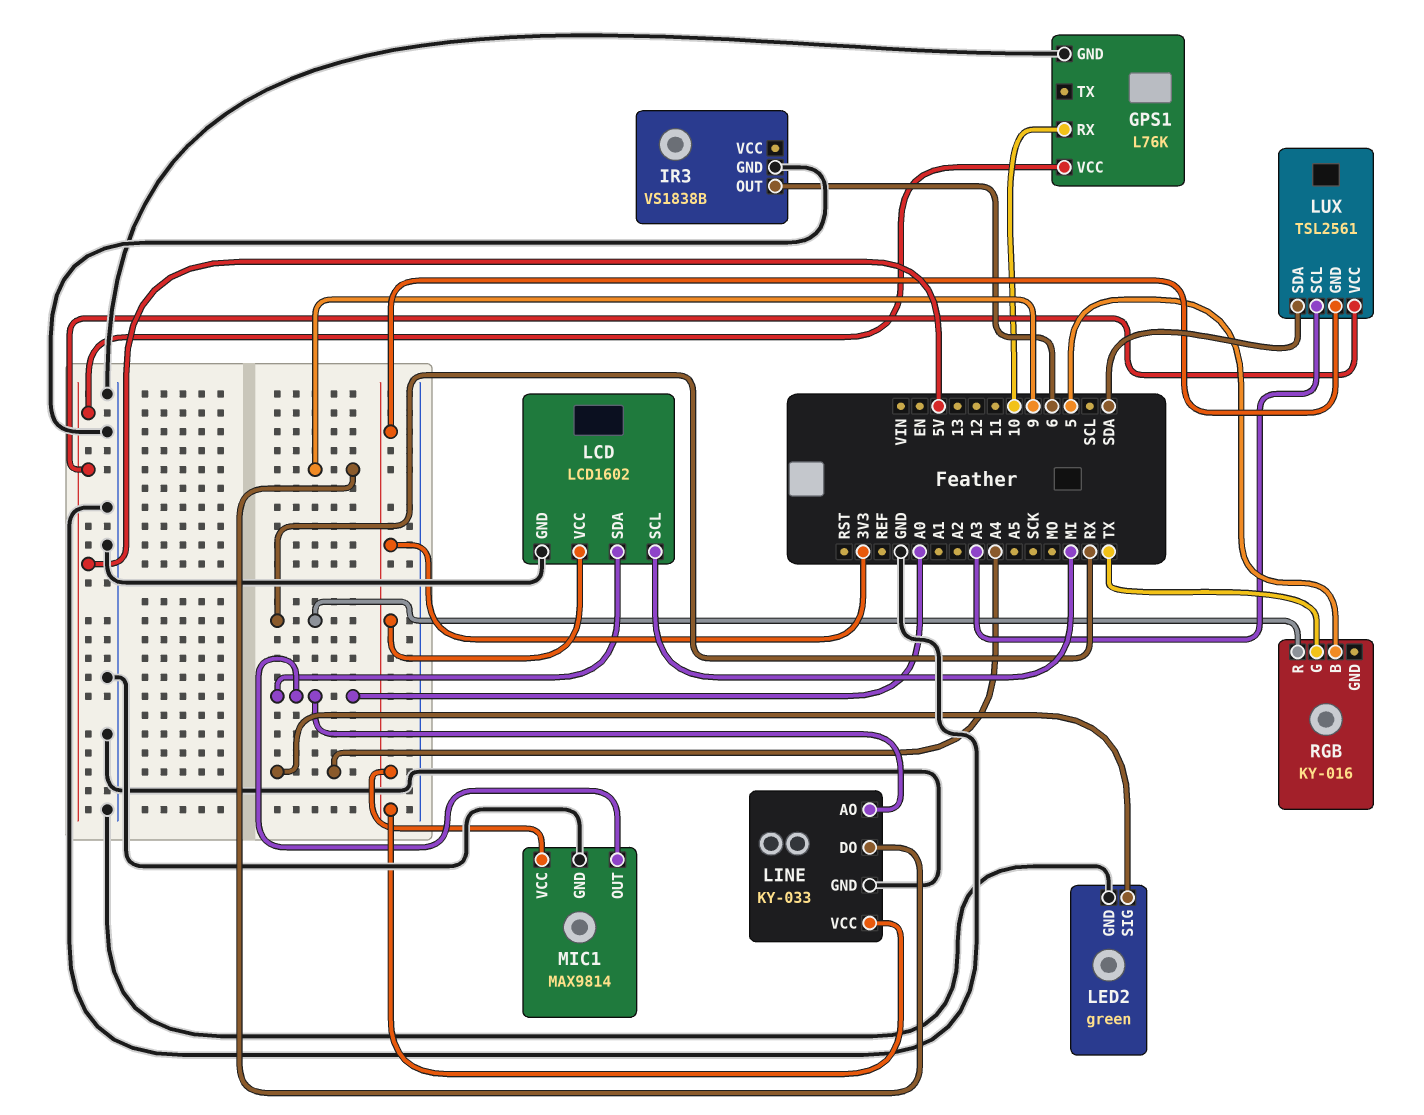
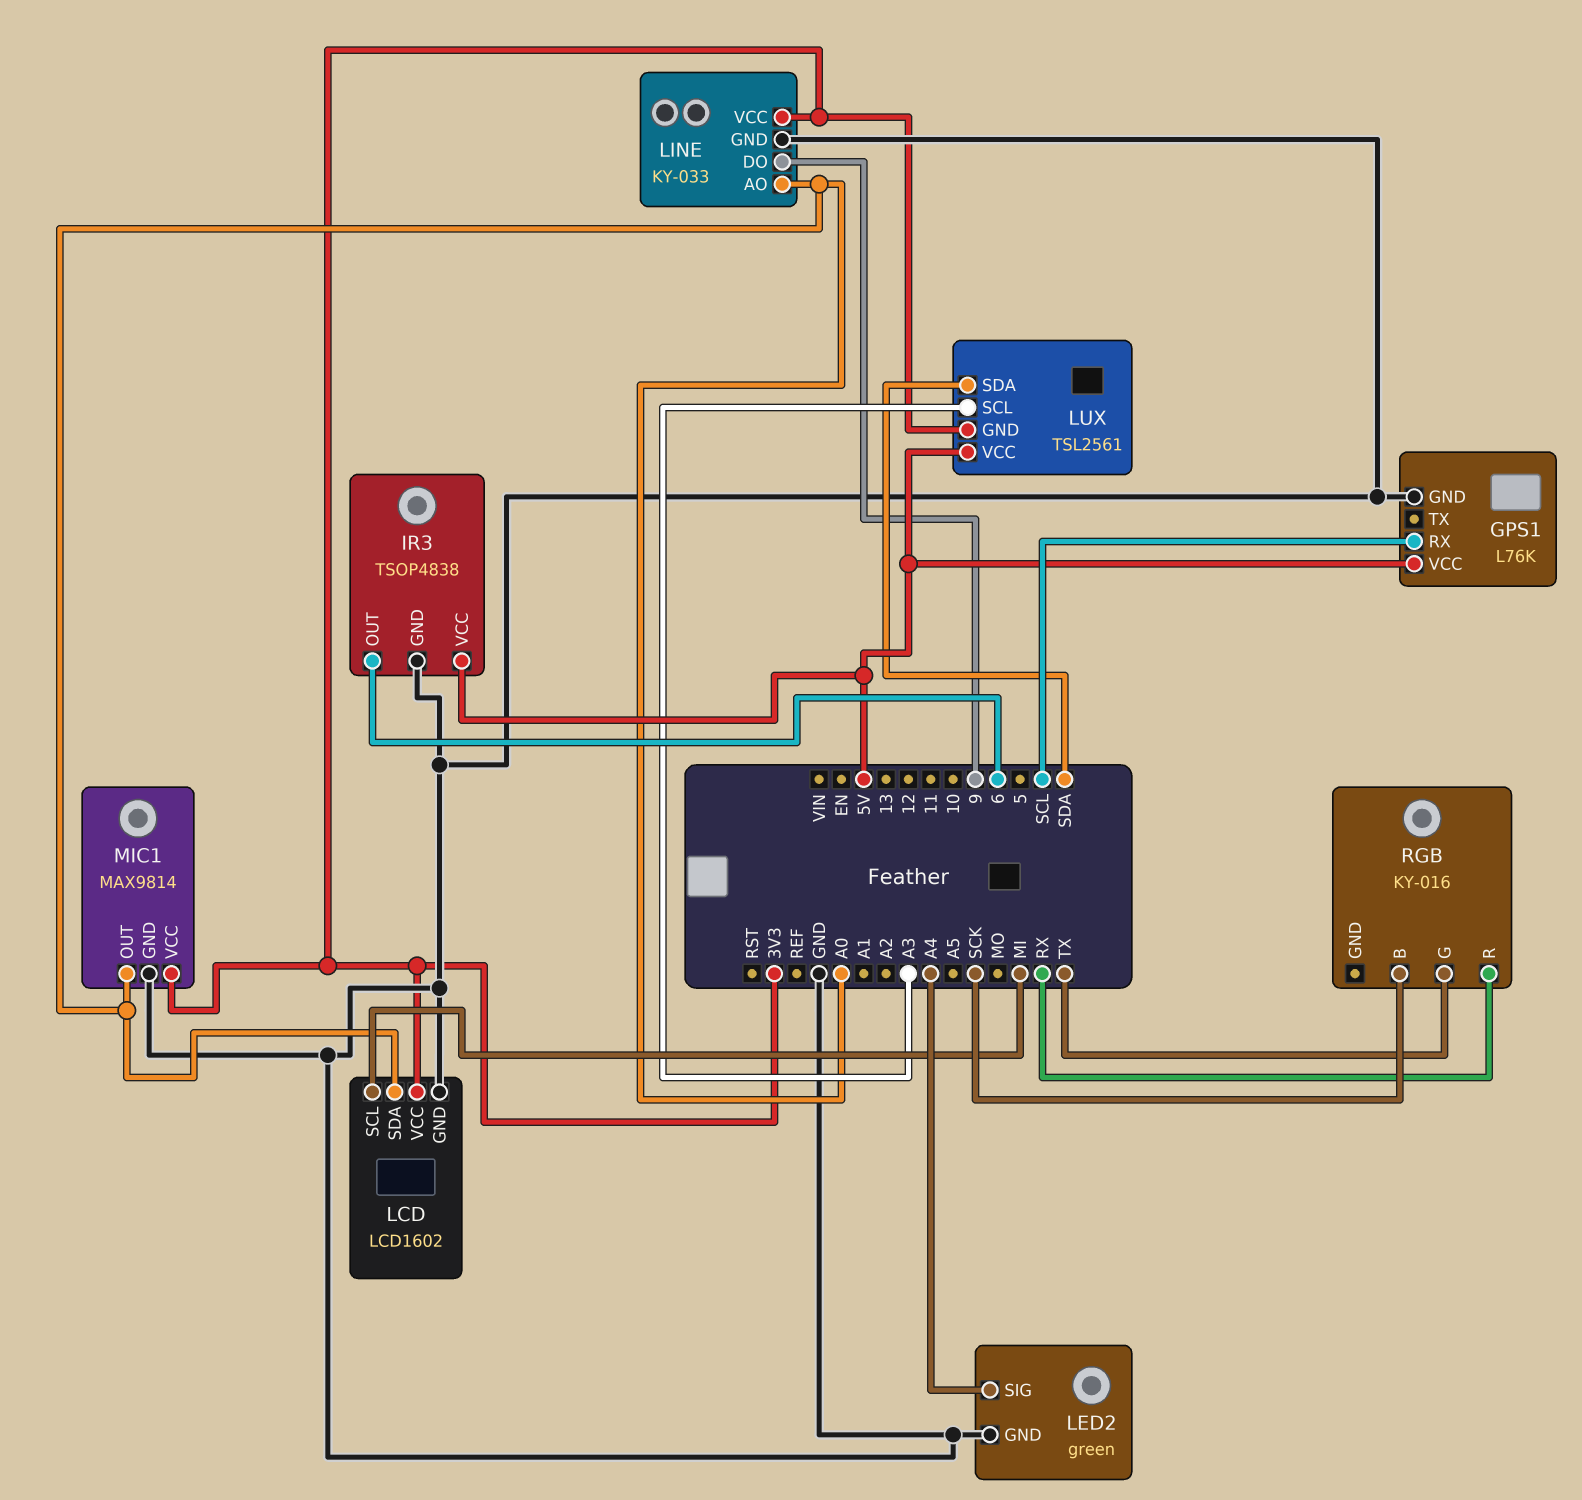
GPS1 pin RX: 10 -> SCL
IR3: VS1838B -> TSOP4838
IR3 pin VCC: none -> 5V
RGB pin B: 5 -> SCK

